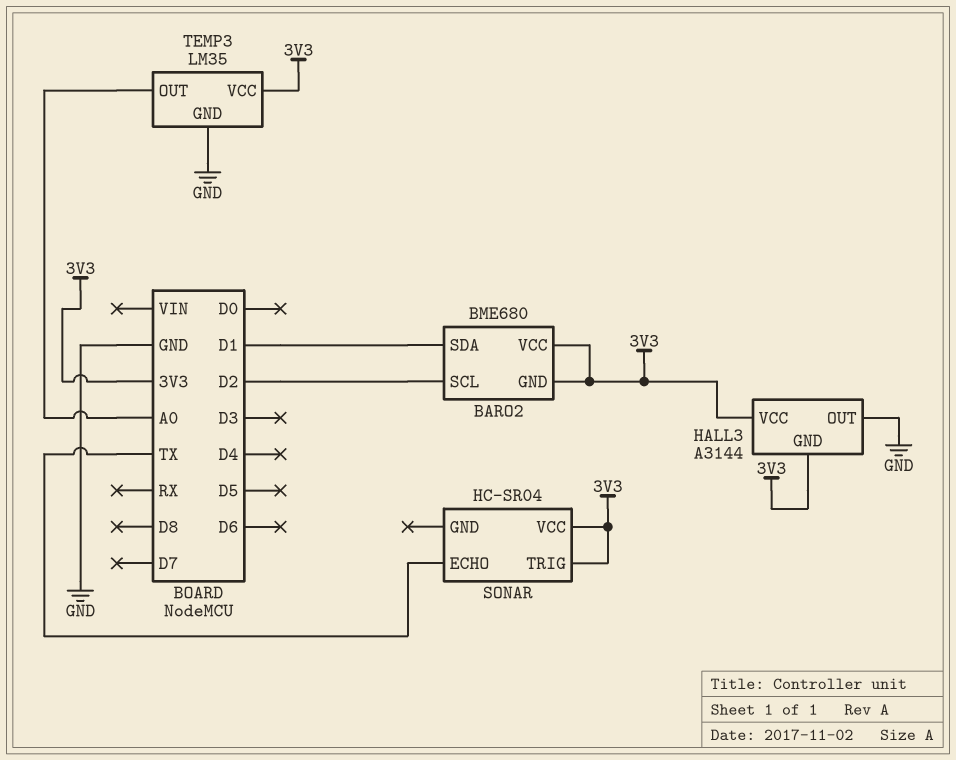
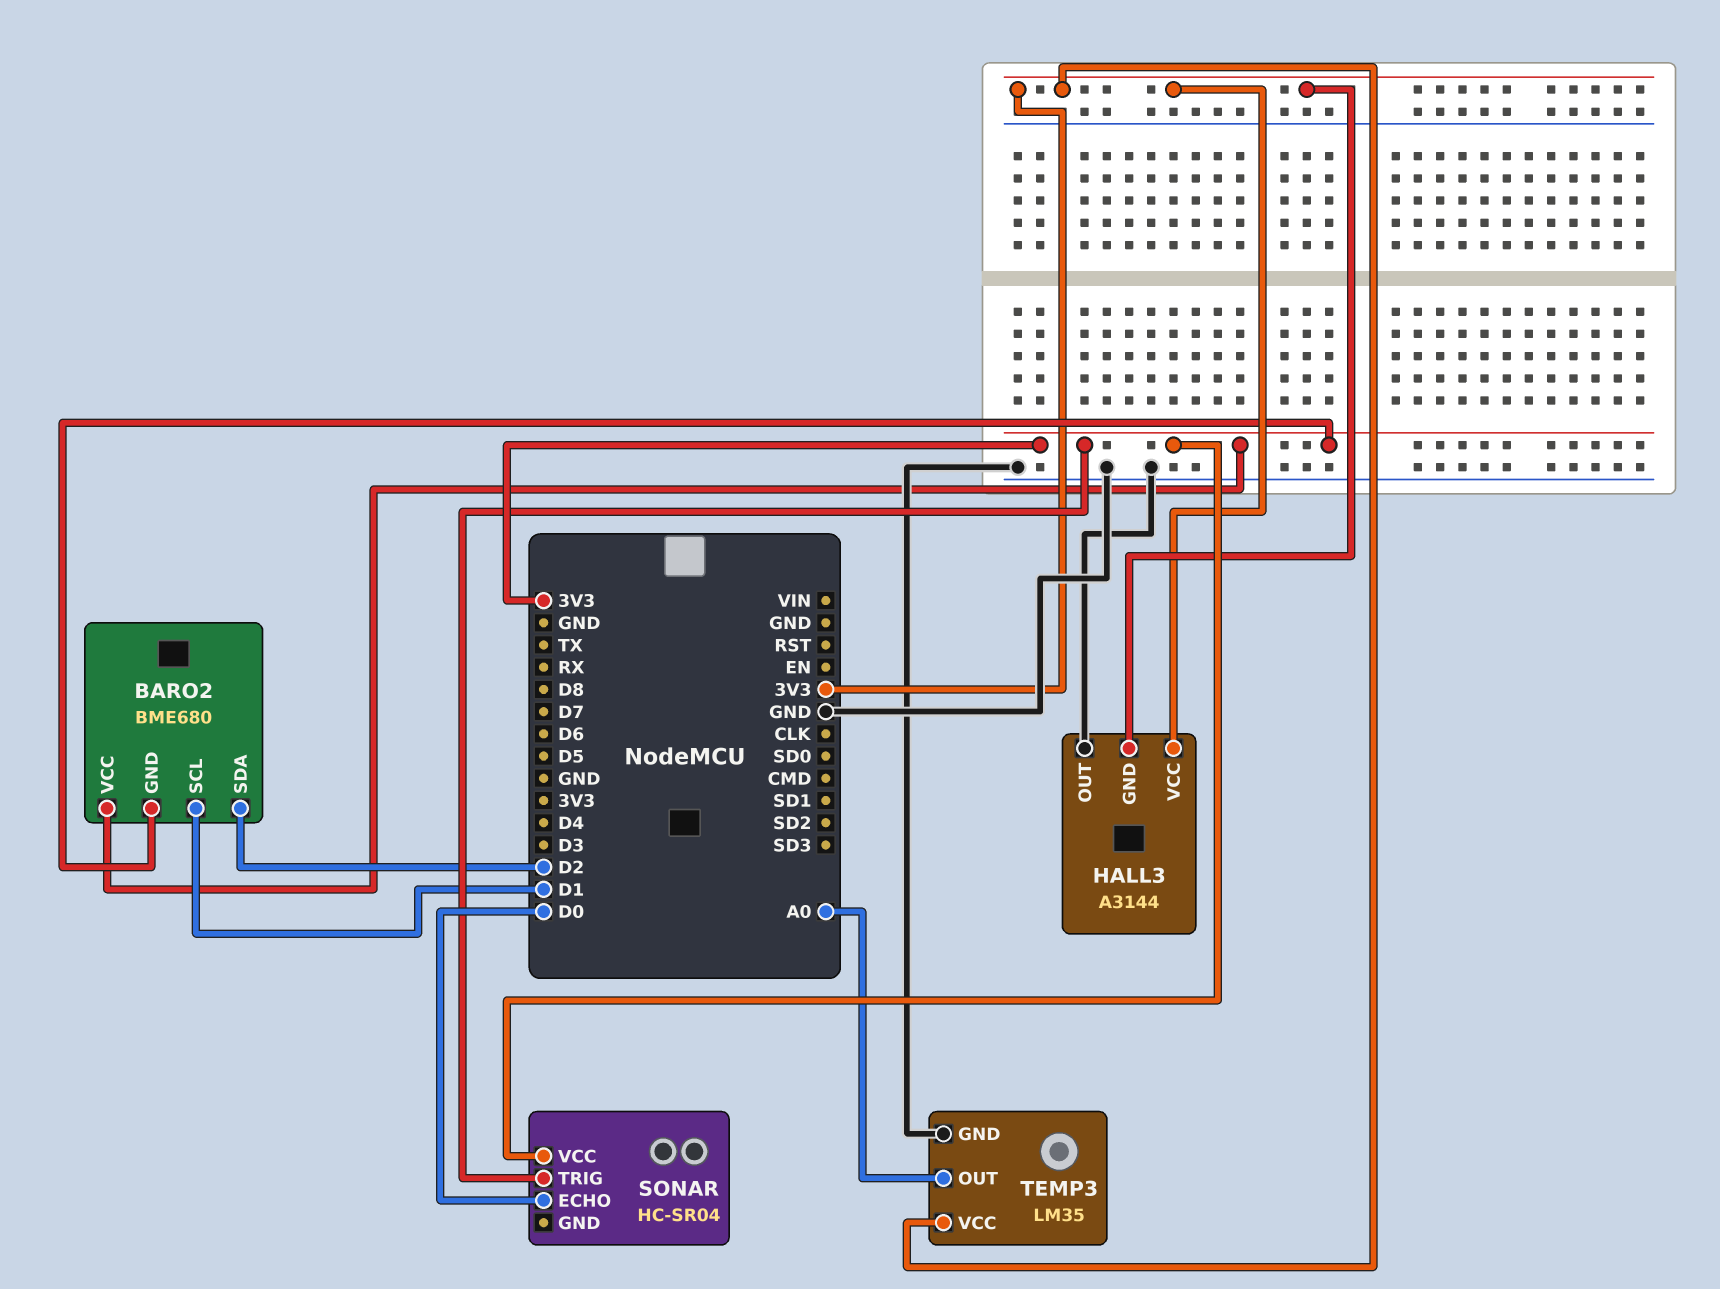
BARO2 pin SCL: D2 -> D1
BARO2 pin SDA: D1 -> D2
SONAR pin ECHO: TX -> D0

